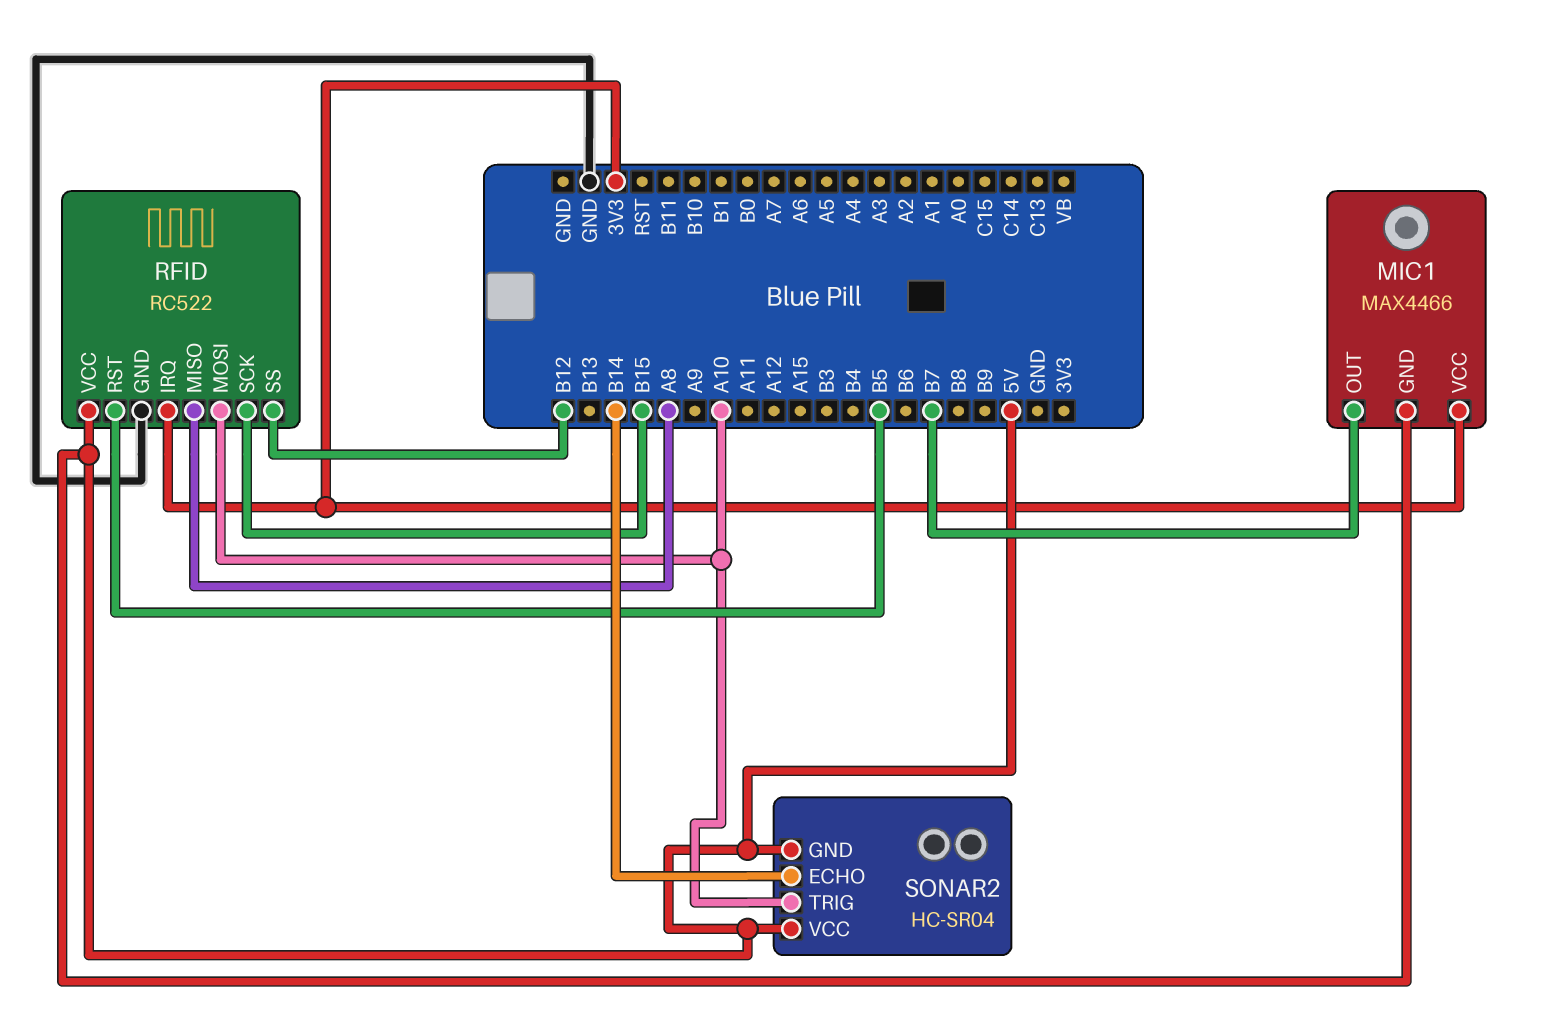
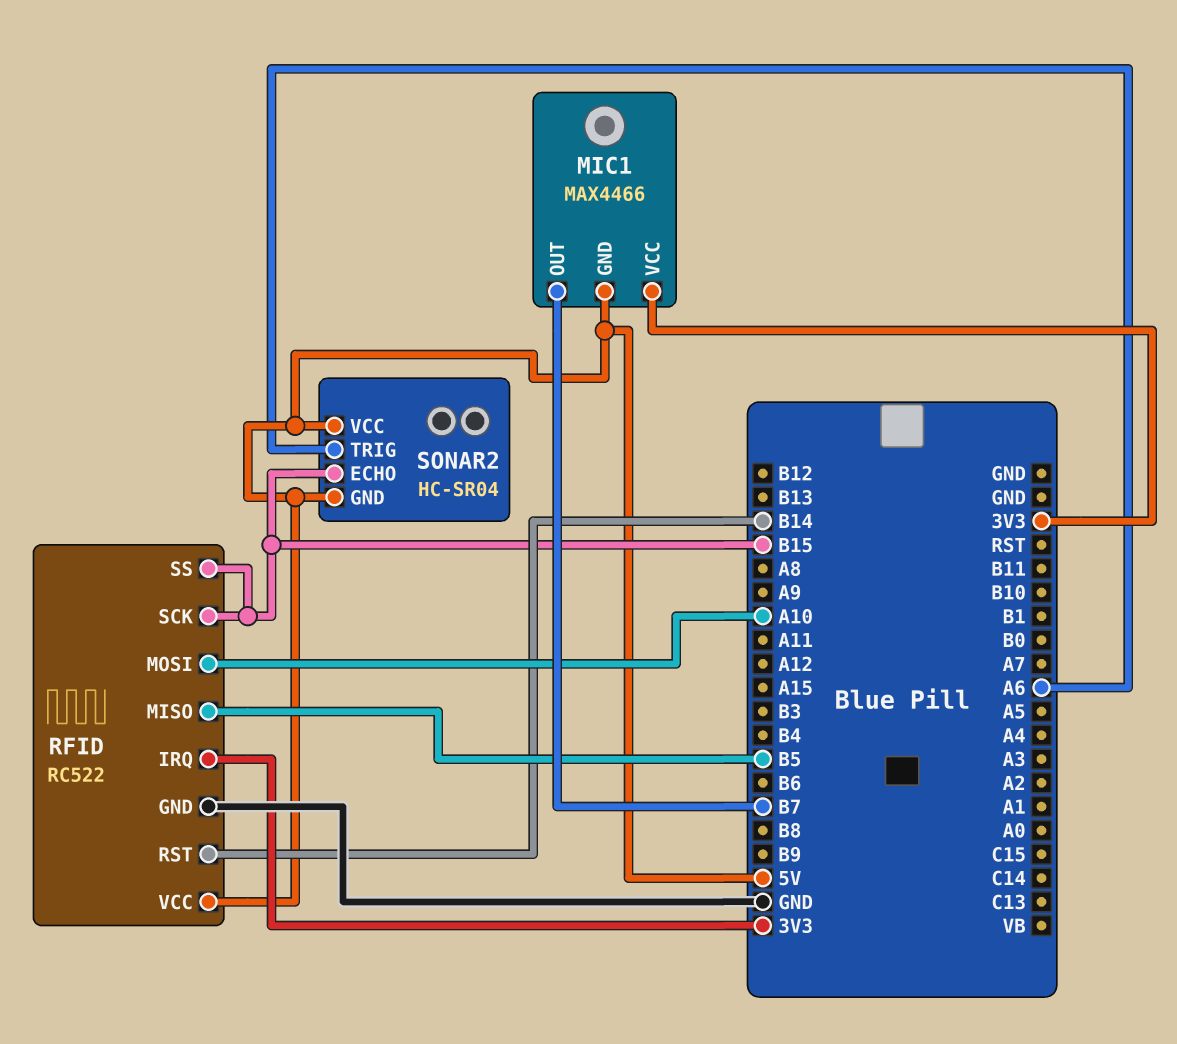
RFID pin MISO: A8 -> B5
RFID pin RST: B5 -> B14
RFID pin SS: B12 -> B15
SONAR2 pin ECHO: B14 -> B15
SONAR2 pin TRIG: A10 -> A6

